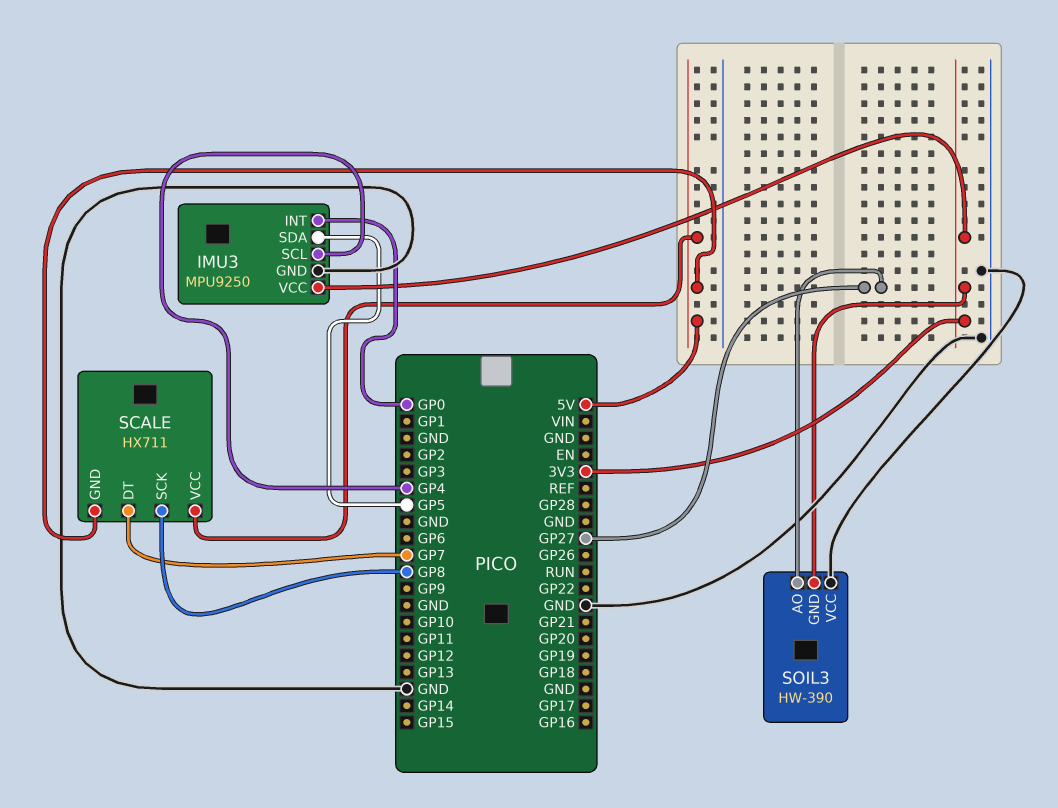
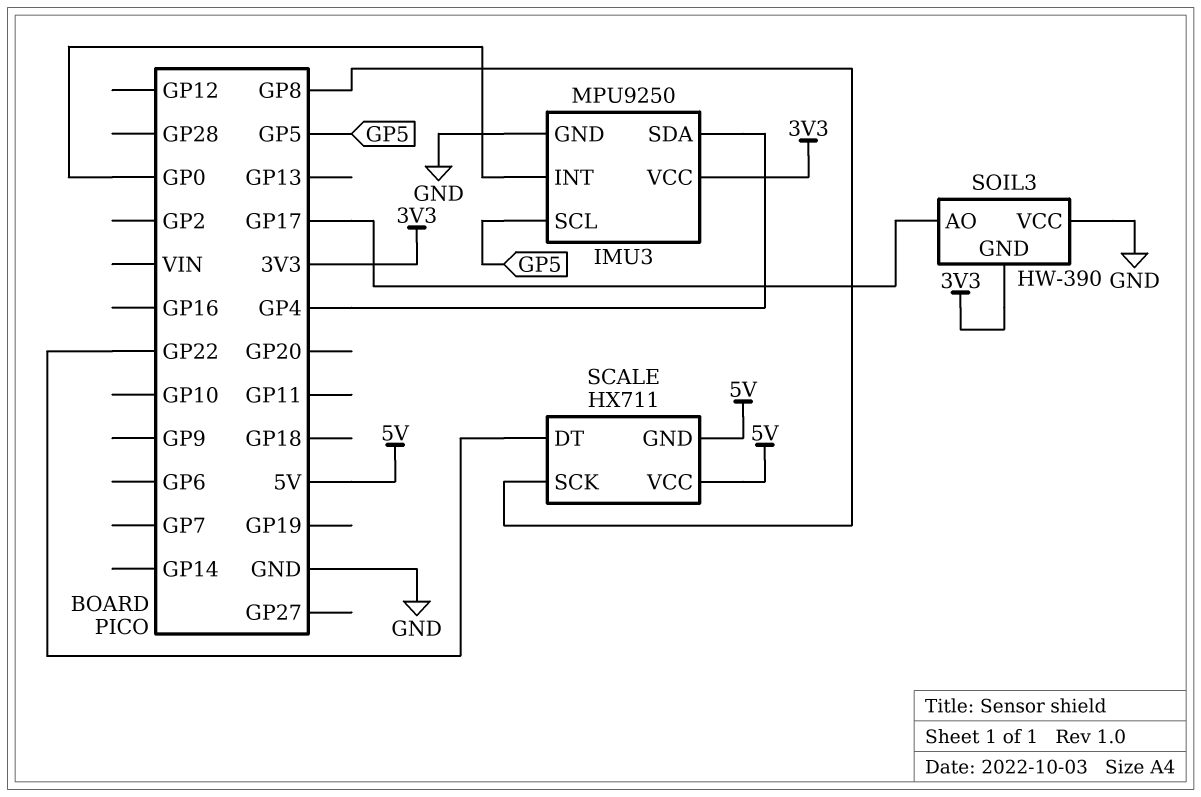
IMU3 pin SCL: GP4 -> GP5
IMU3 pin SDA: GP5 -> GP4
SCALE pin DT: GP7 -> GP22
SOIL3 pin AO: GP27 -> GP17

